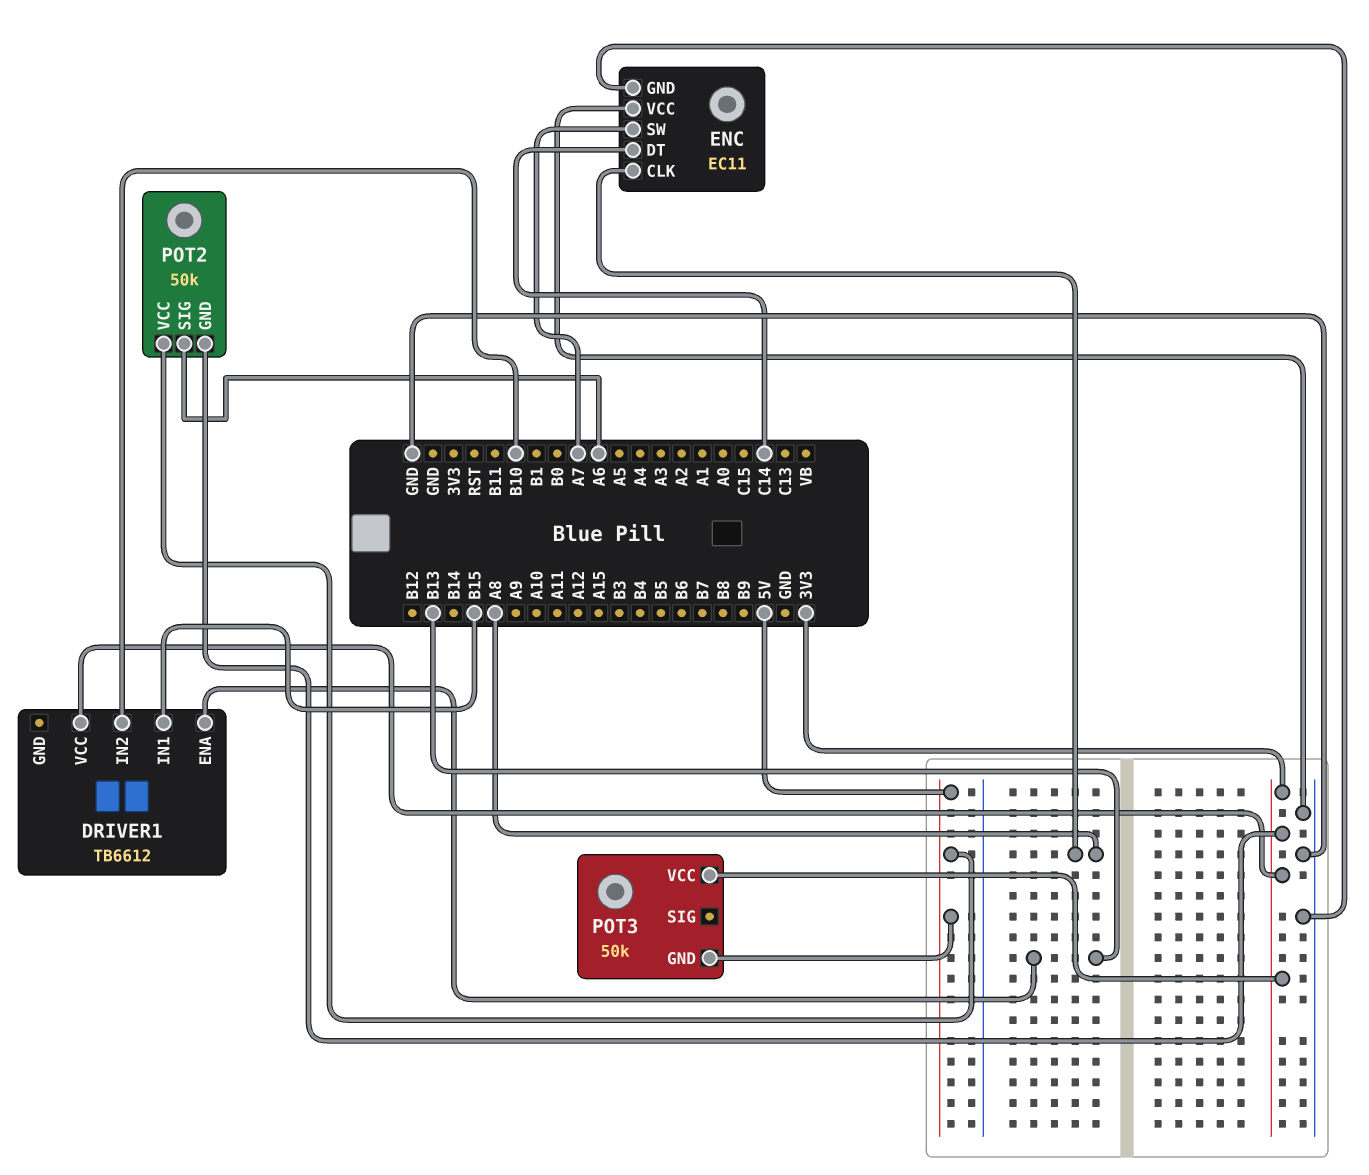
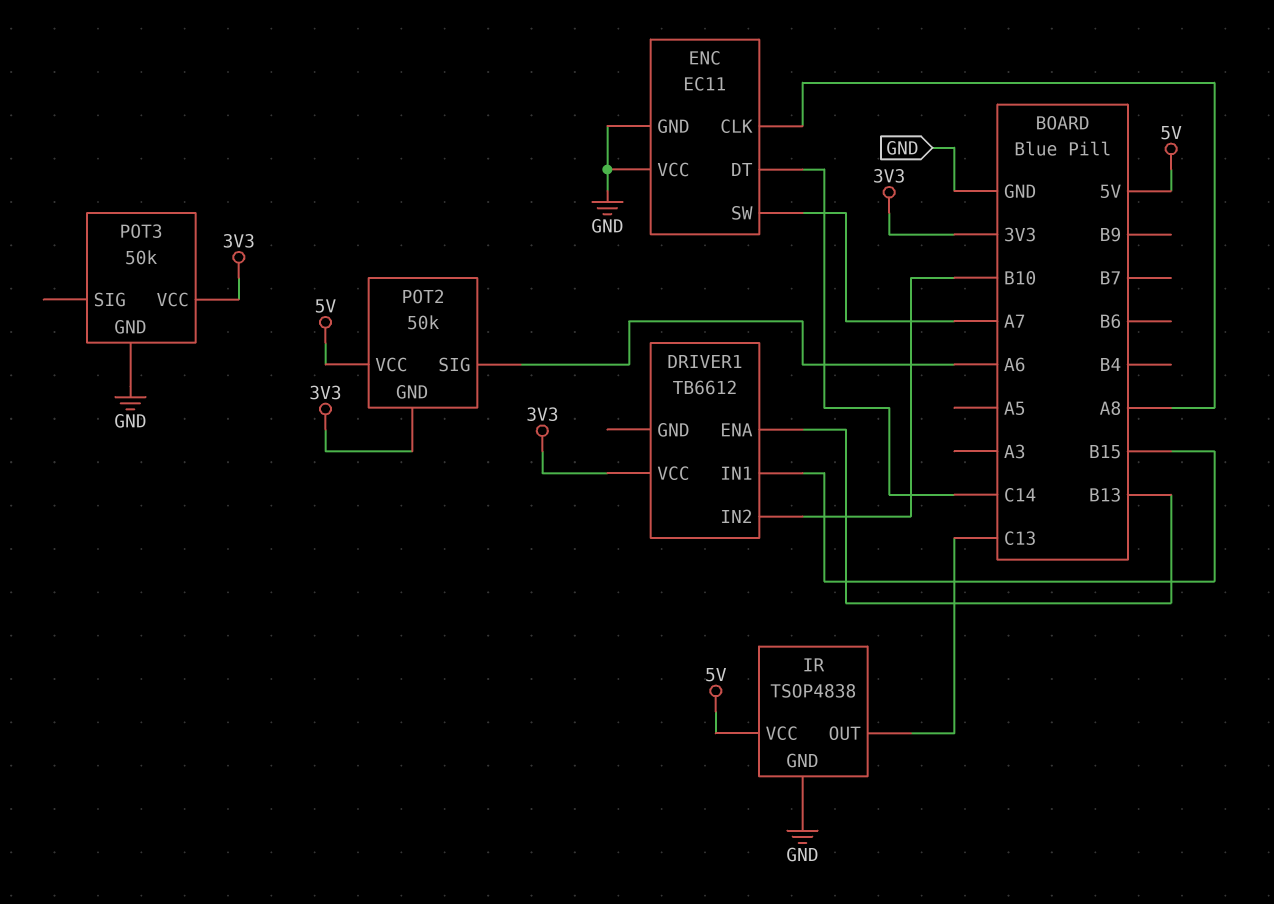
IR: none -> TSOP4838
IR pin GND: none -> GND
IR pin OUT: none -> C13
IR pin VCC: none -> 5V
POT3 pin GND: 5V -> GND

